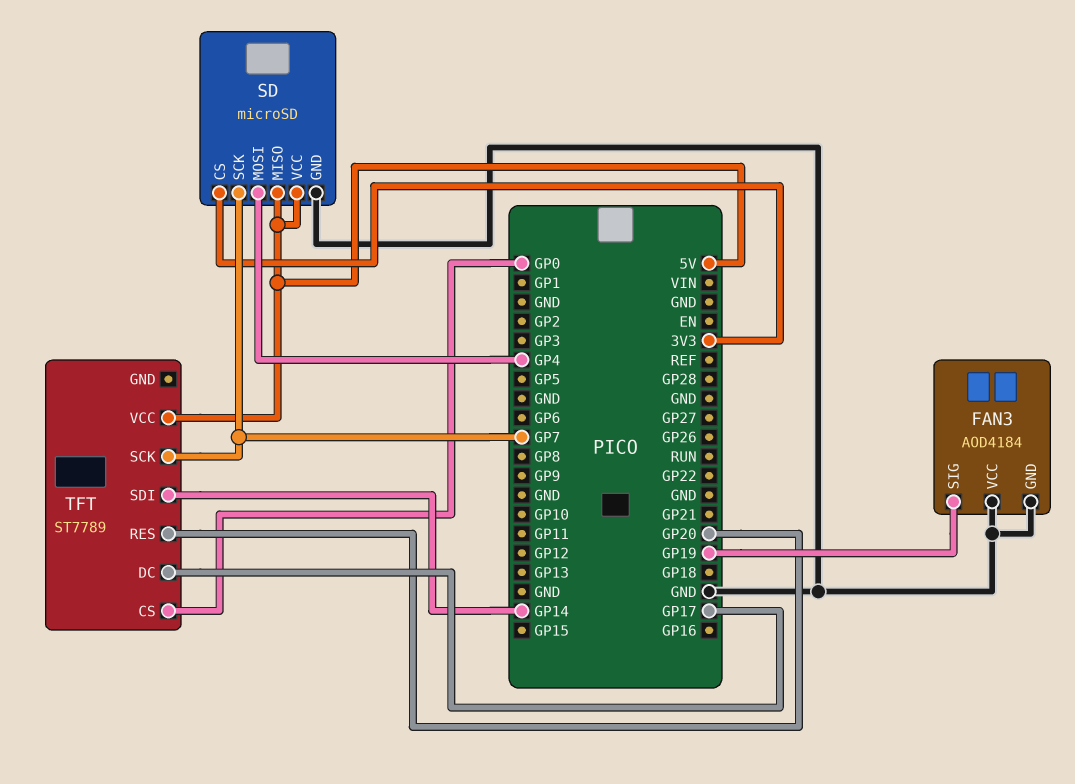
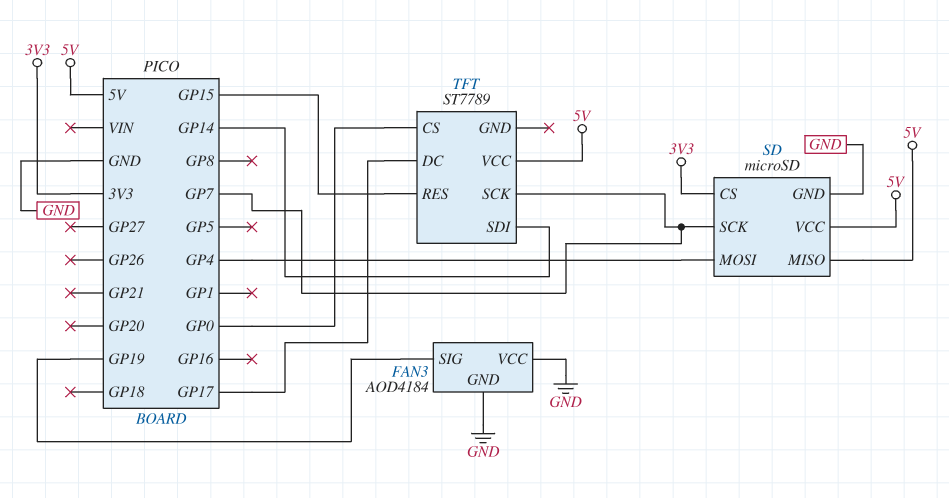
TFT pin RES: GP20 -> GP15

